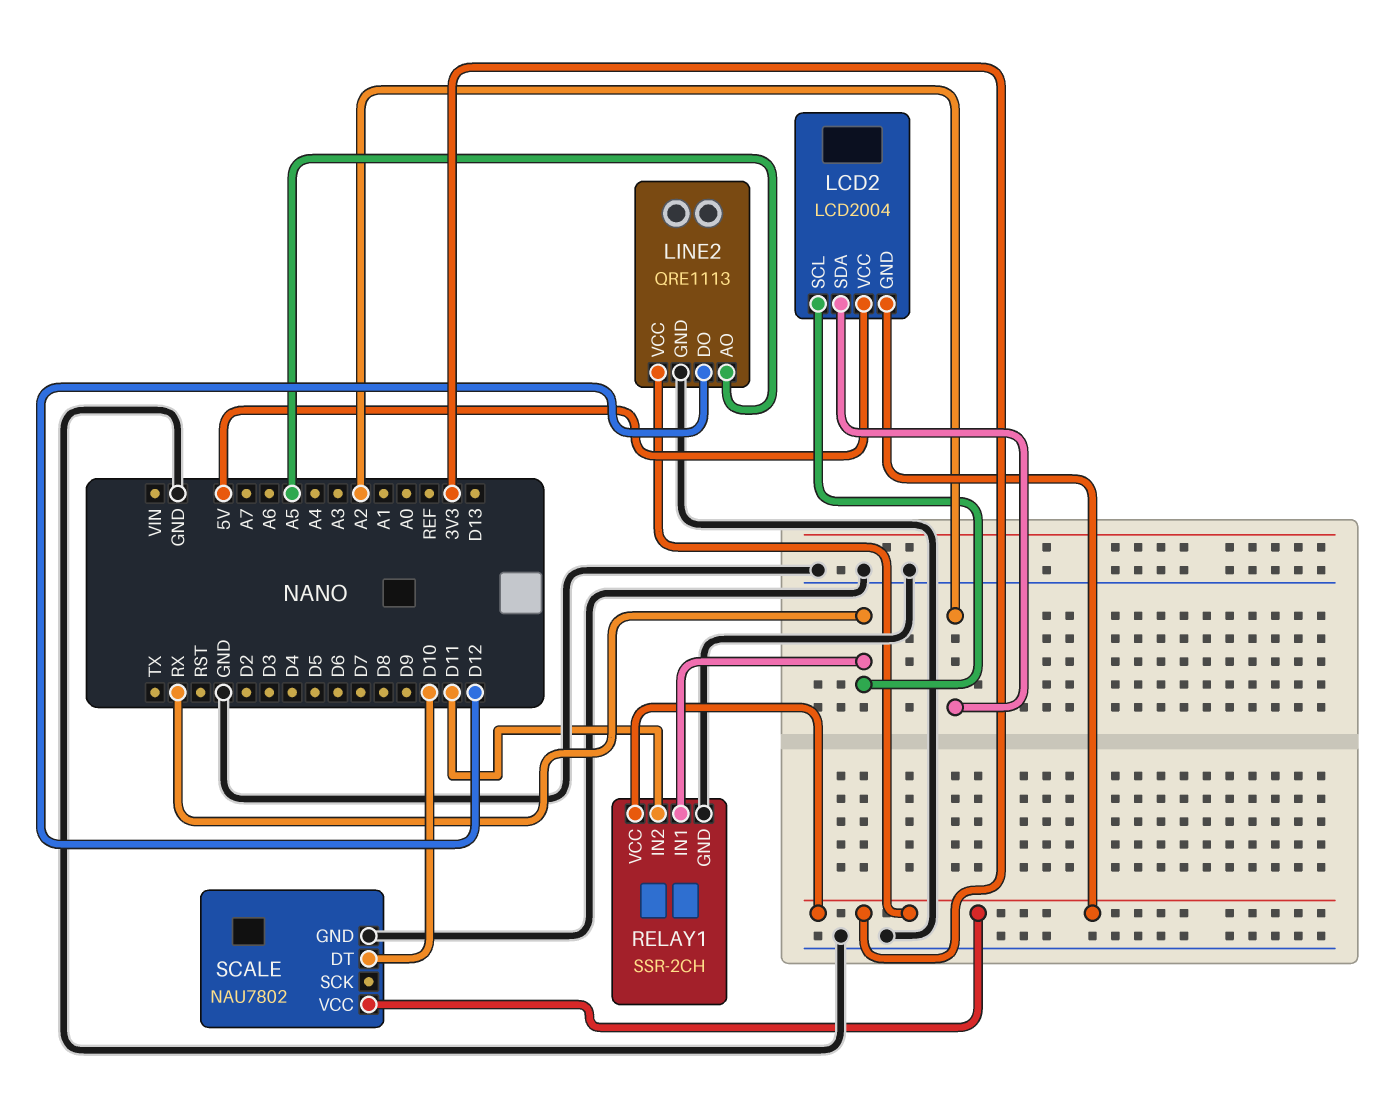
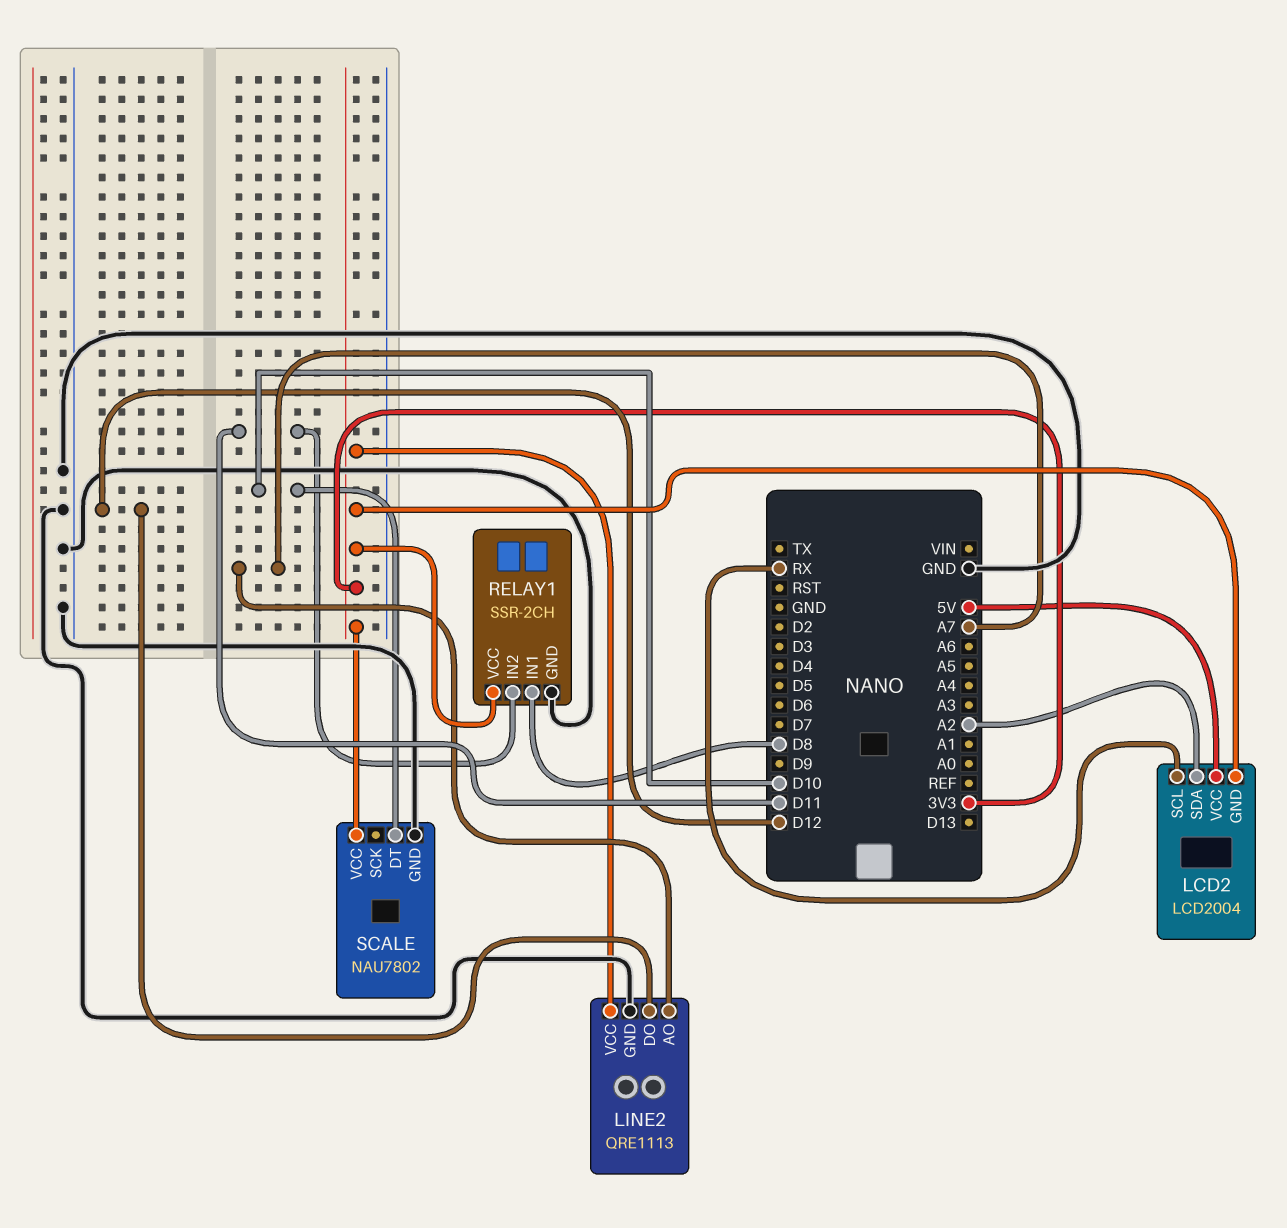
LINE2 pin AO: A5 -> A7
RELAY1 pin IN1: RX -> D8

